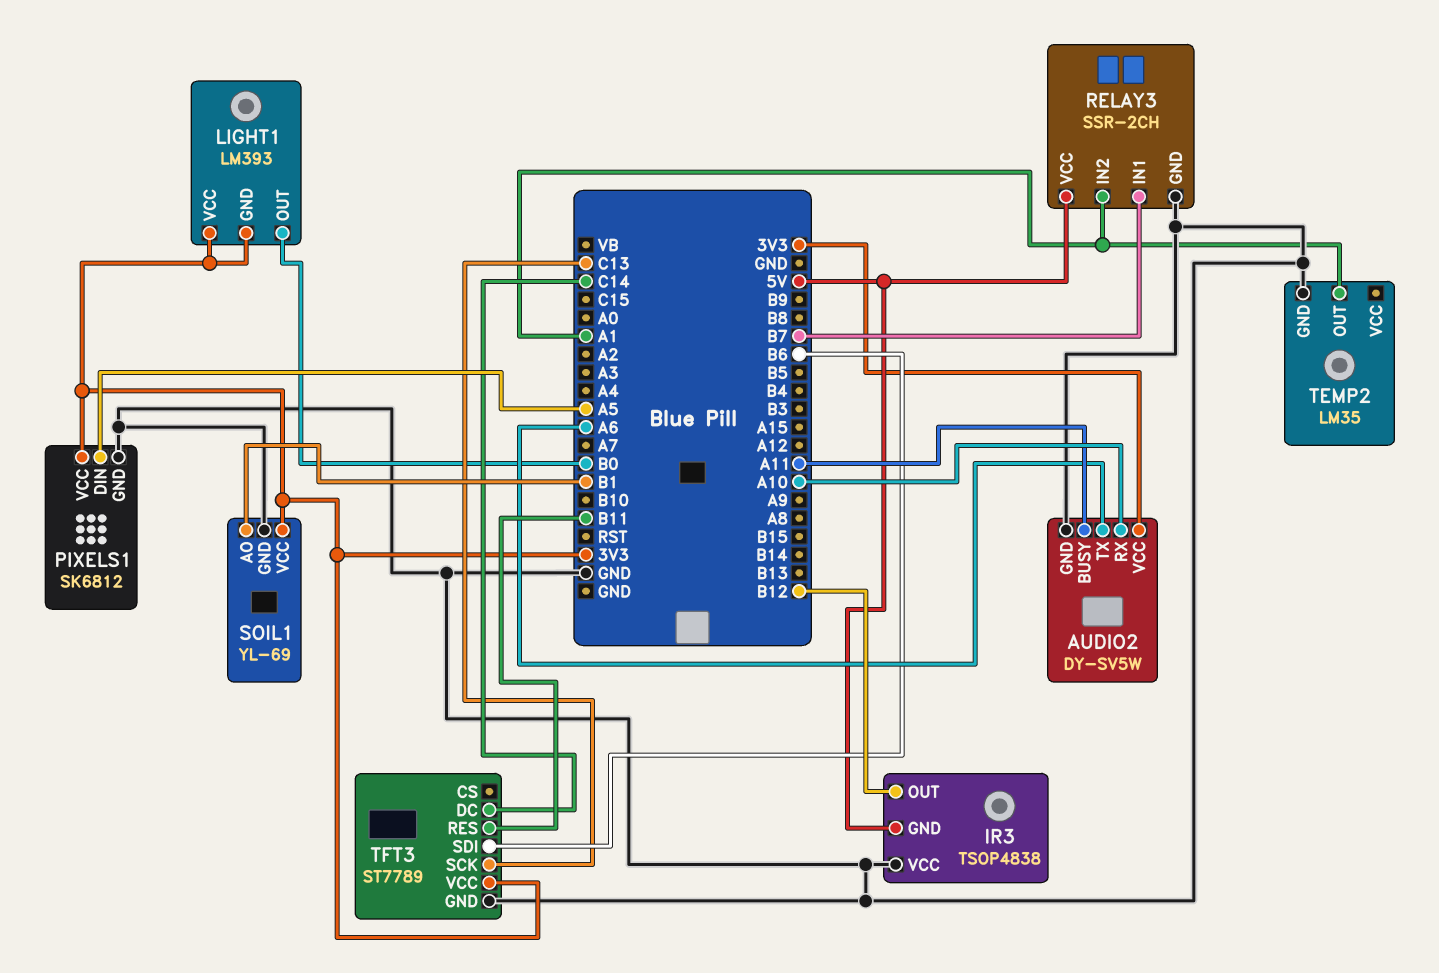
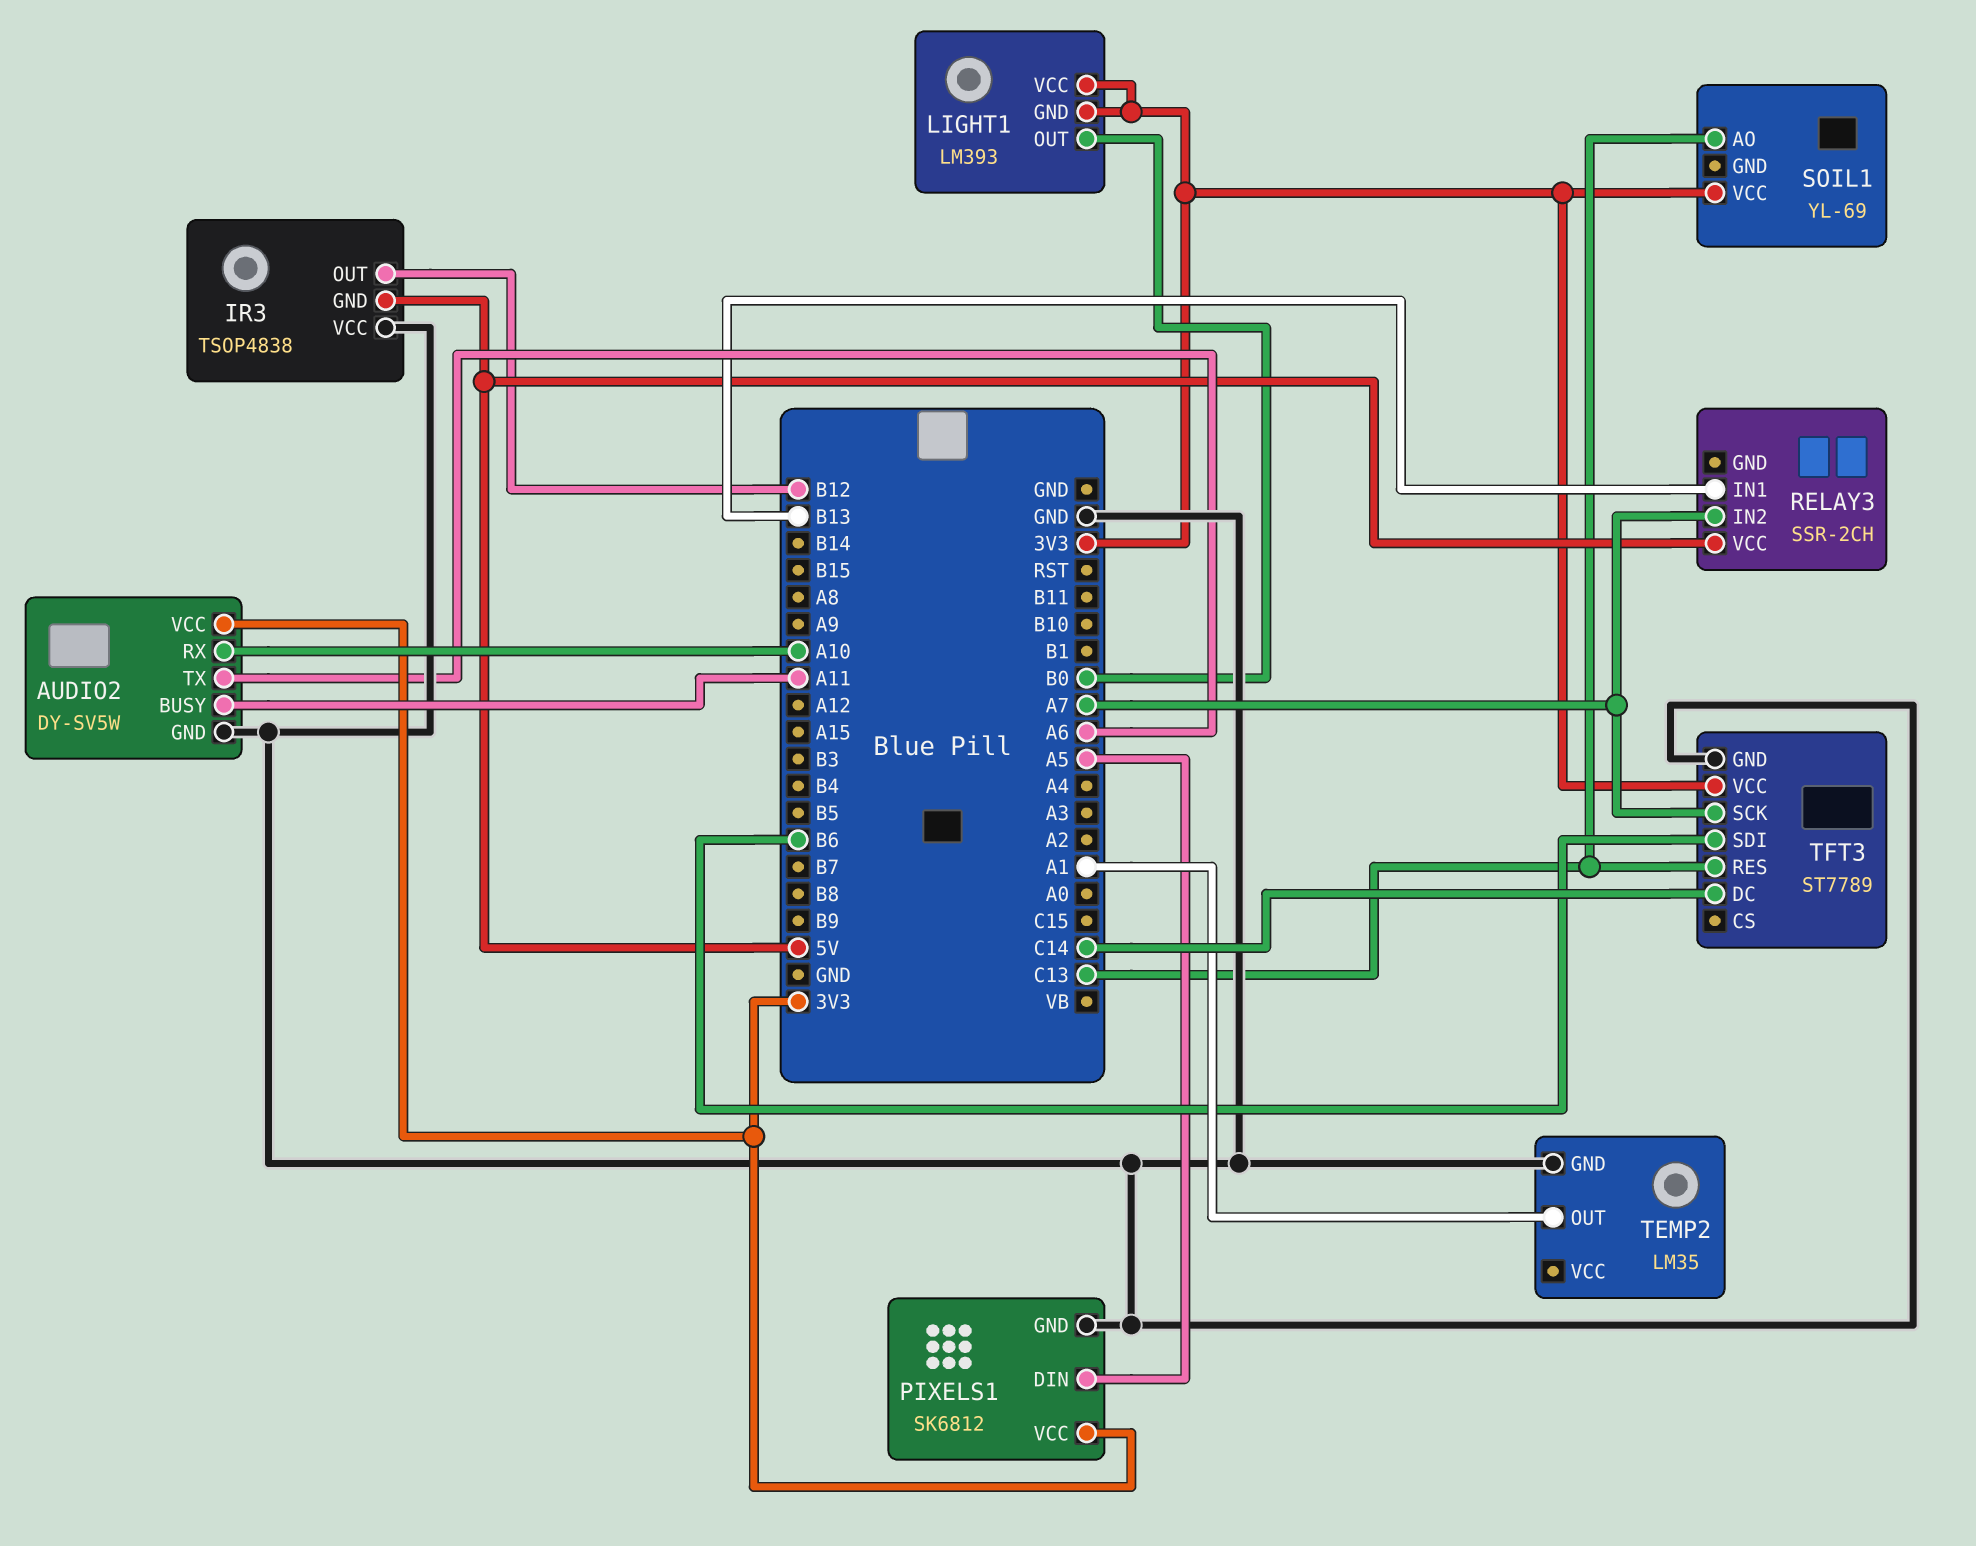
RELAY3 pin GND: GND -> none
RELAY3 pin IN1: B7 -> B13
RELAY3 pin IN2: A1 -> A7
SOIL1 pin AO: B1 -> C13
SOIL1 pin GND: GND -> none
TFT3 pin RES: B11 -> C13
TFT3 pin SCK: C13 -> A7

